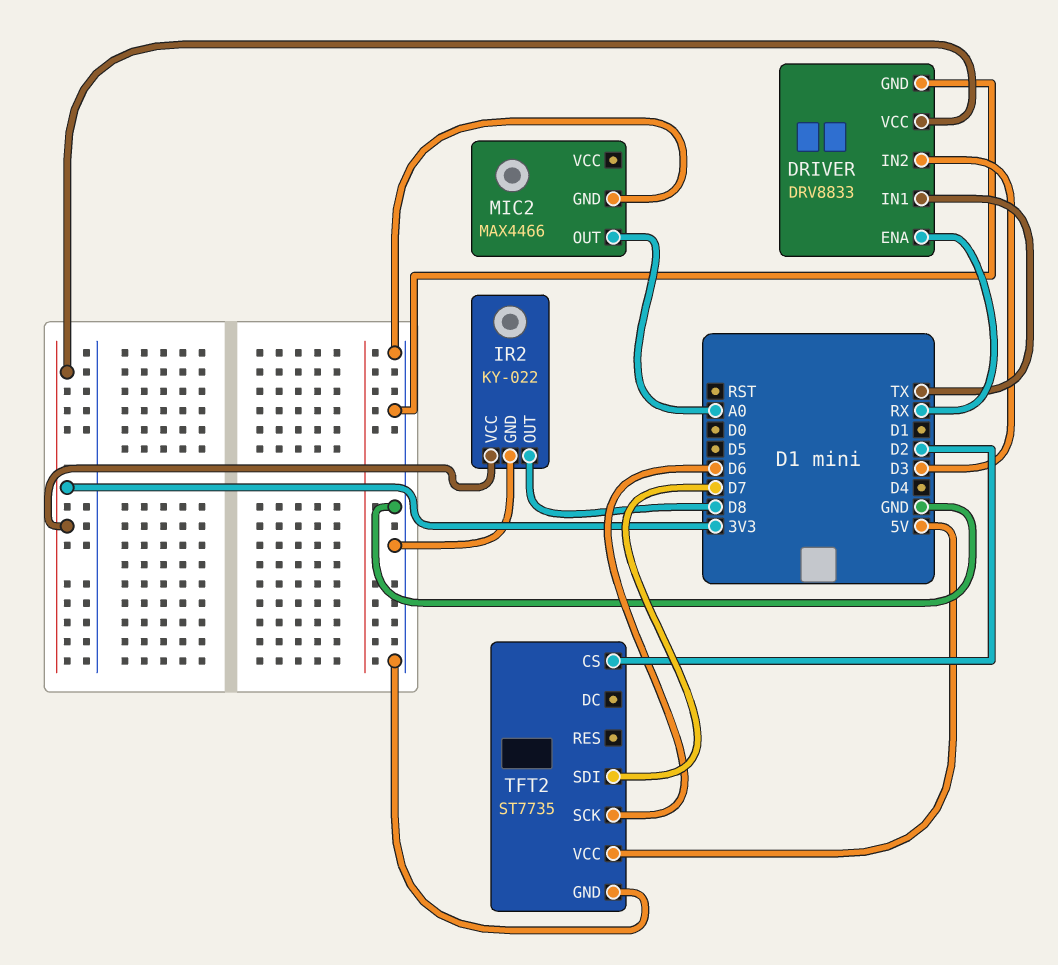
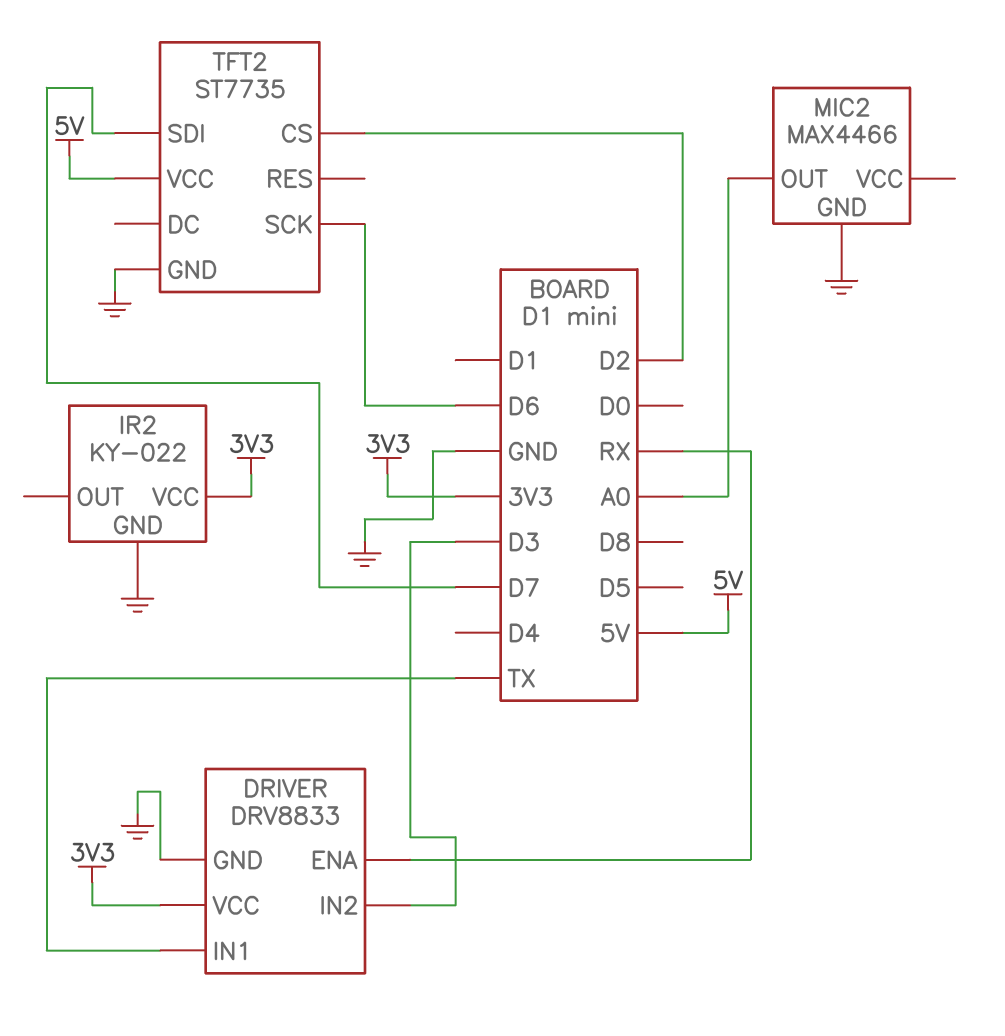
IR2 pin OUT: D8 -> none

